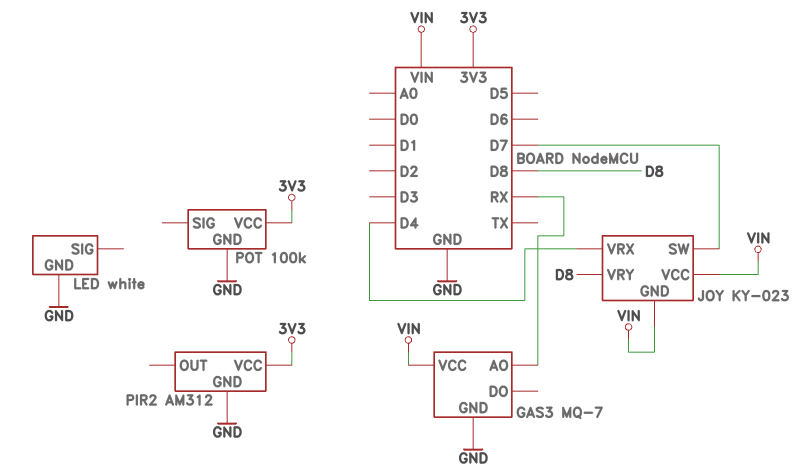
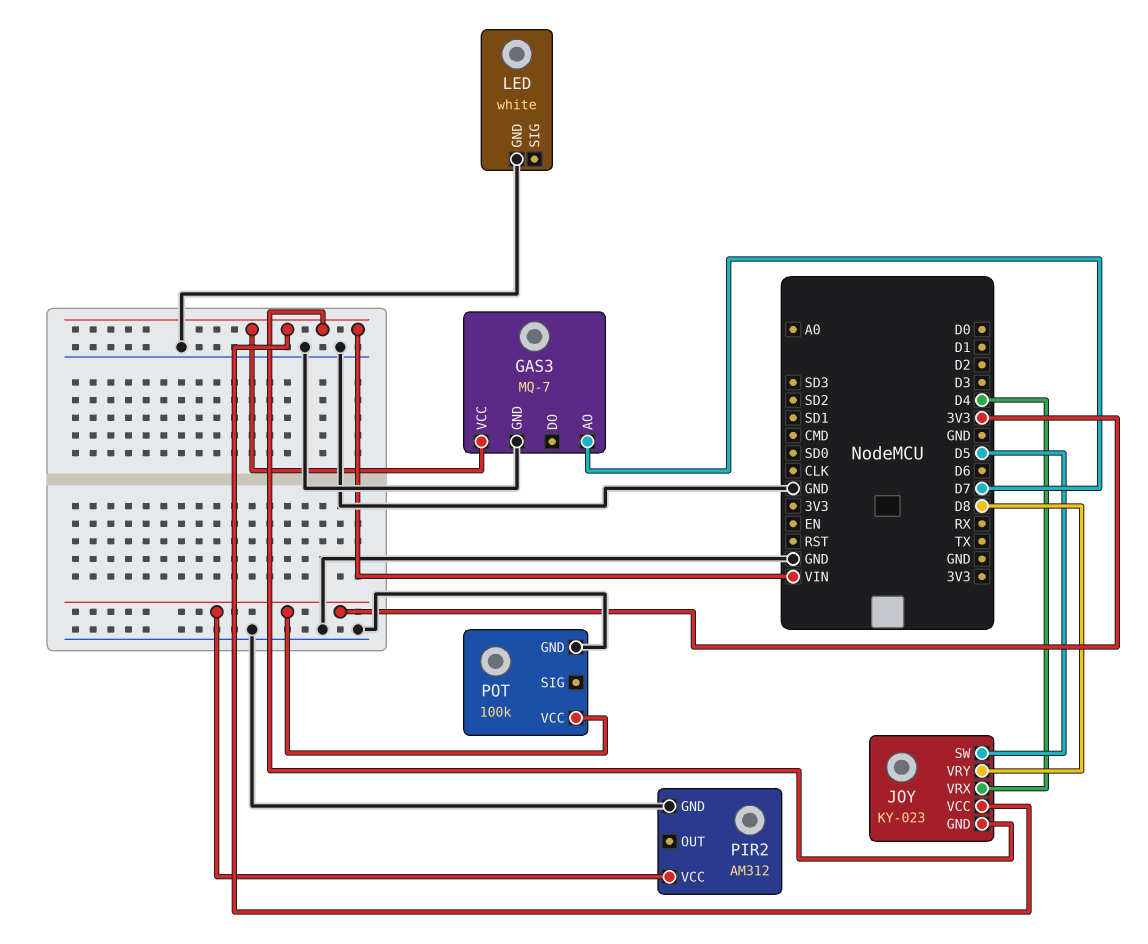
GAS3 pin AO: RX -> D7
JOY pin SW: D7 -> D5

